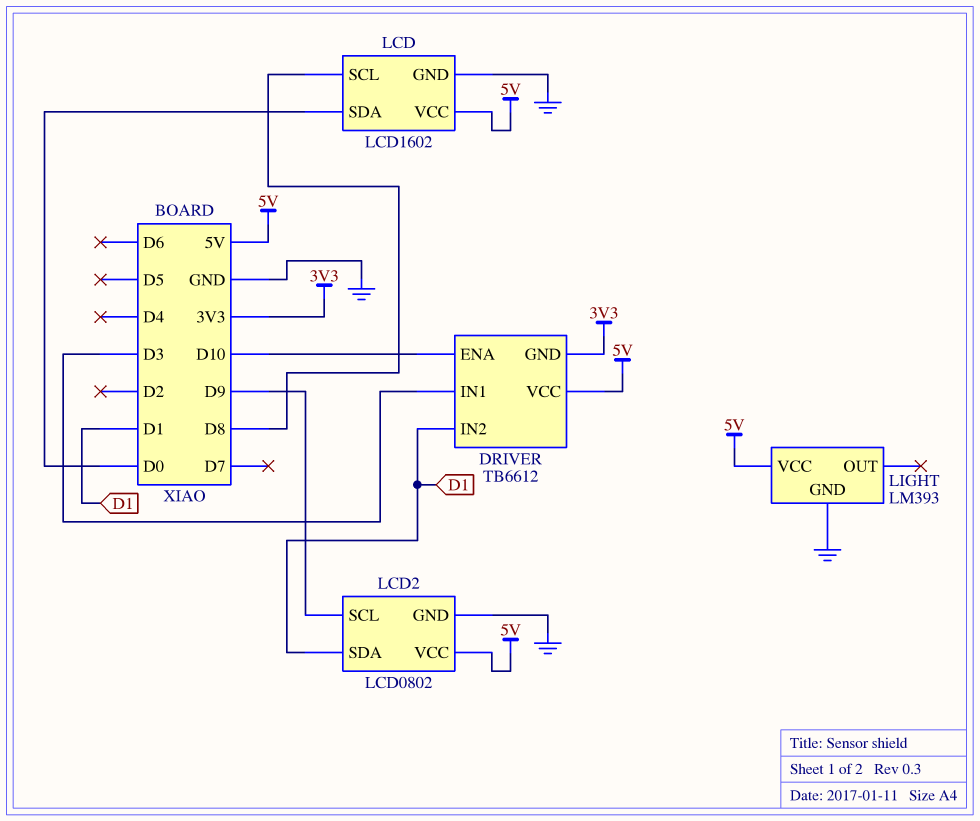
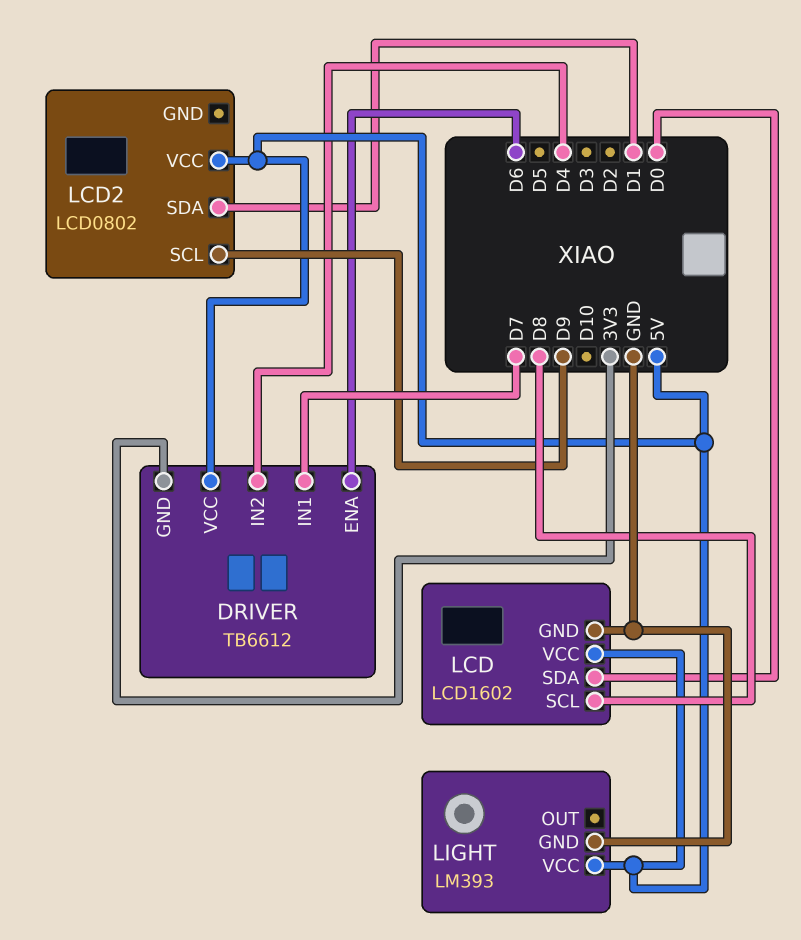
DRIVER pin ENA: D10 -> D6
DRIVER pin IN1: D3 -> D7
DRIVER pin IN2: D1 -> D4
LCD2 pin GND: GND -> none

